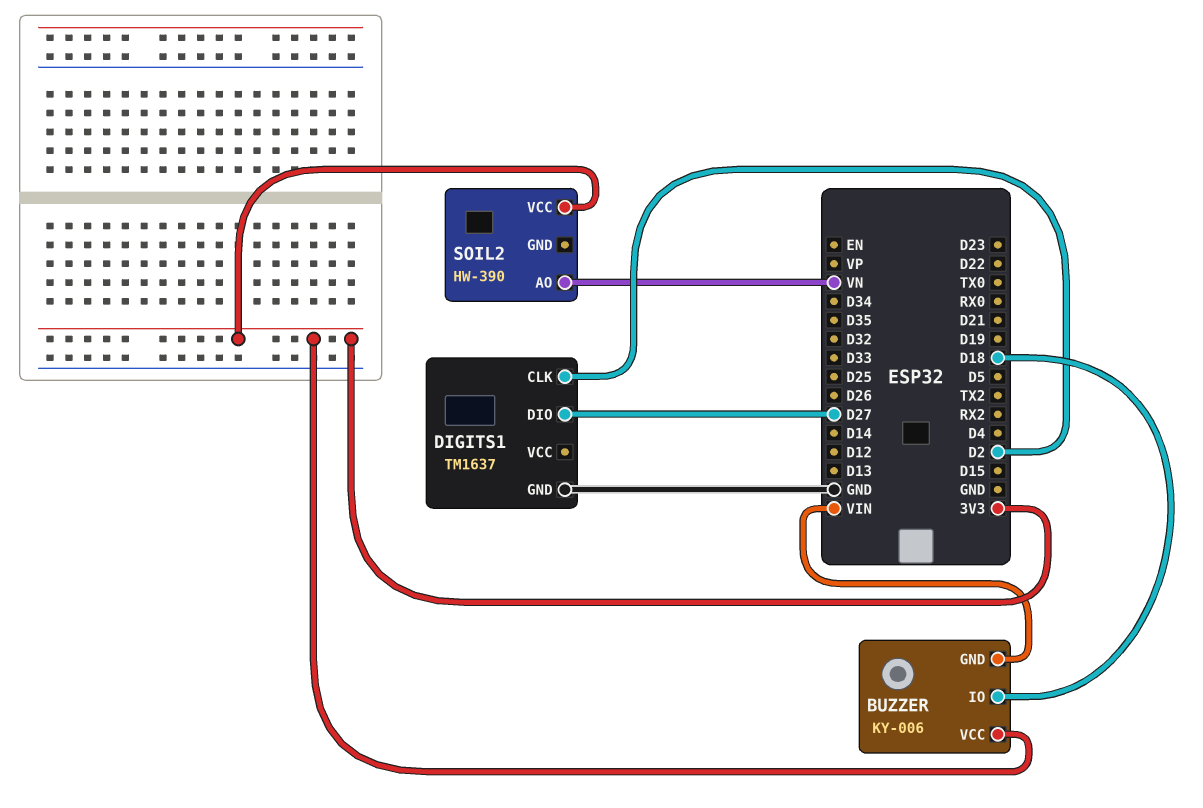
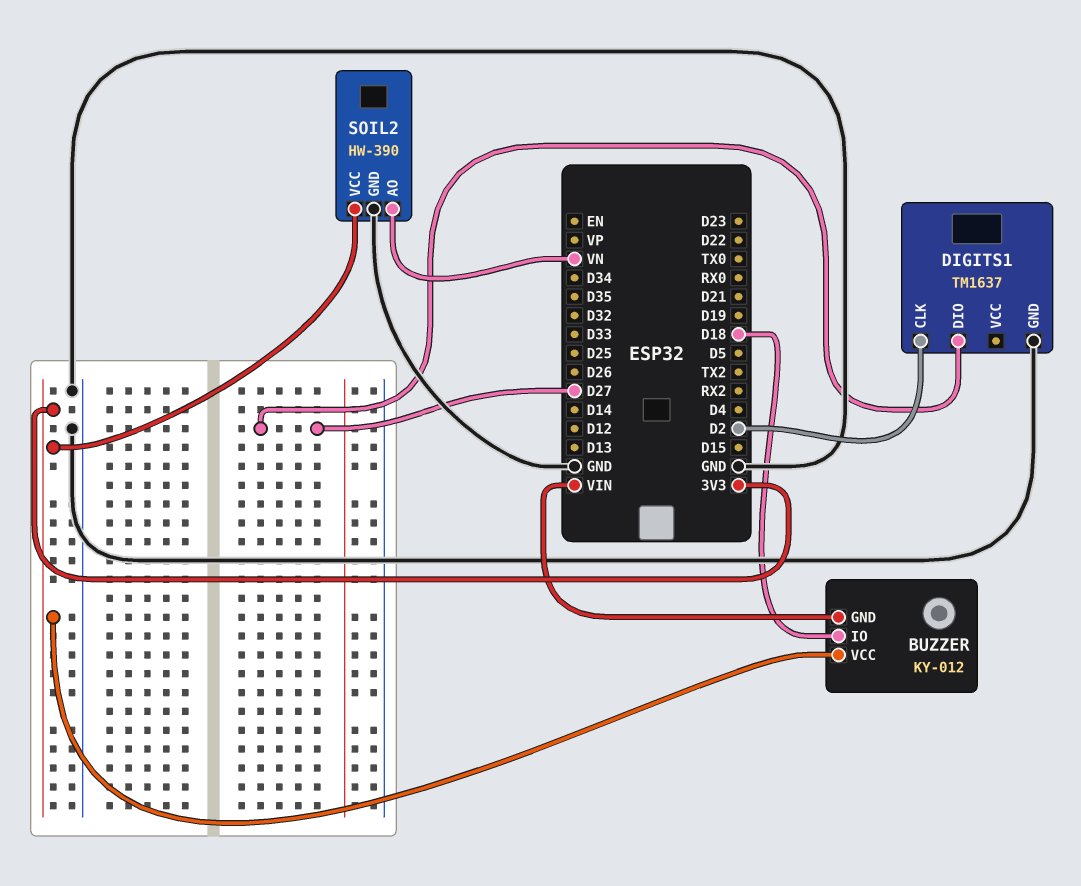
BUZZER: KY-006 -> KY-012
SOIL2 pin GND: none -> GND

